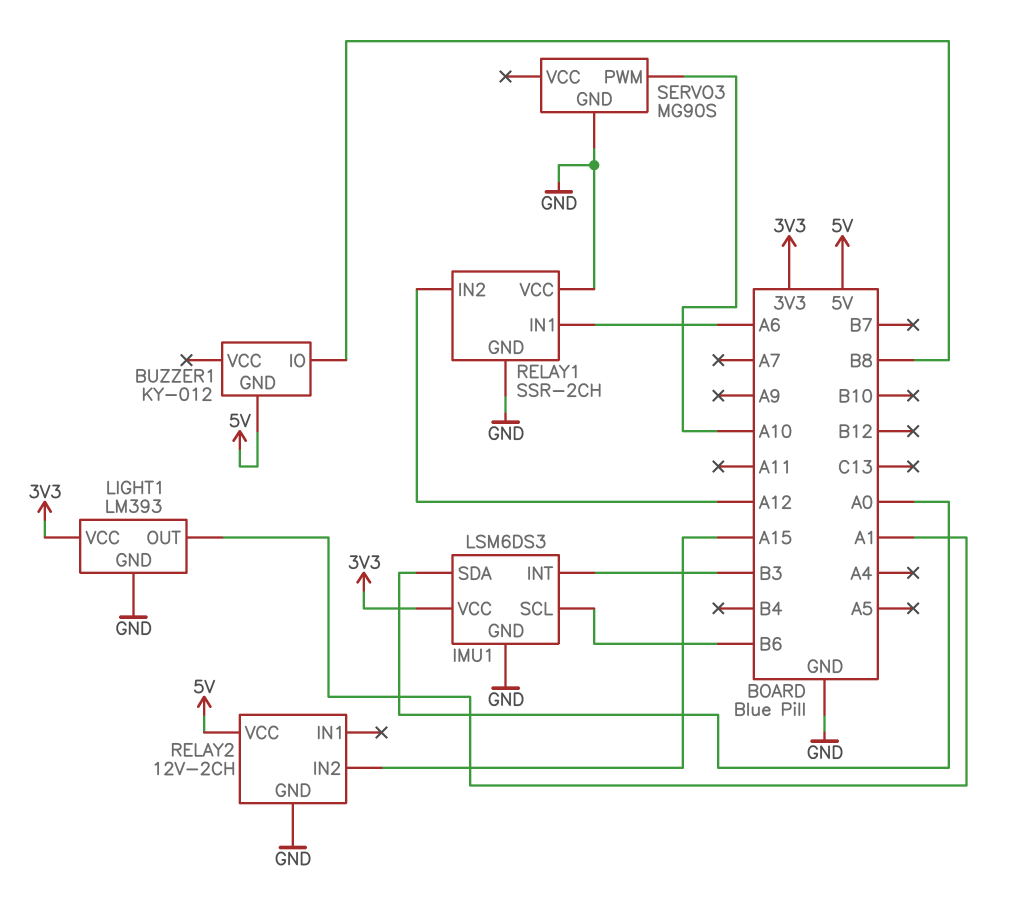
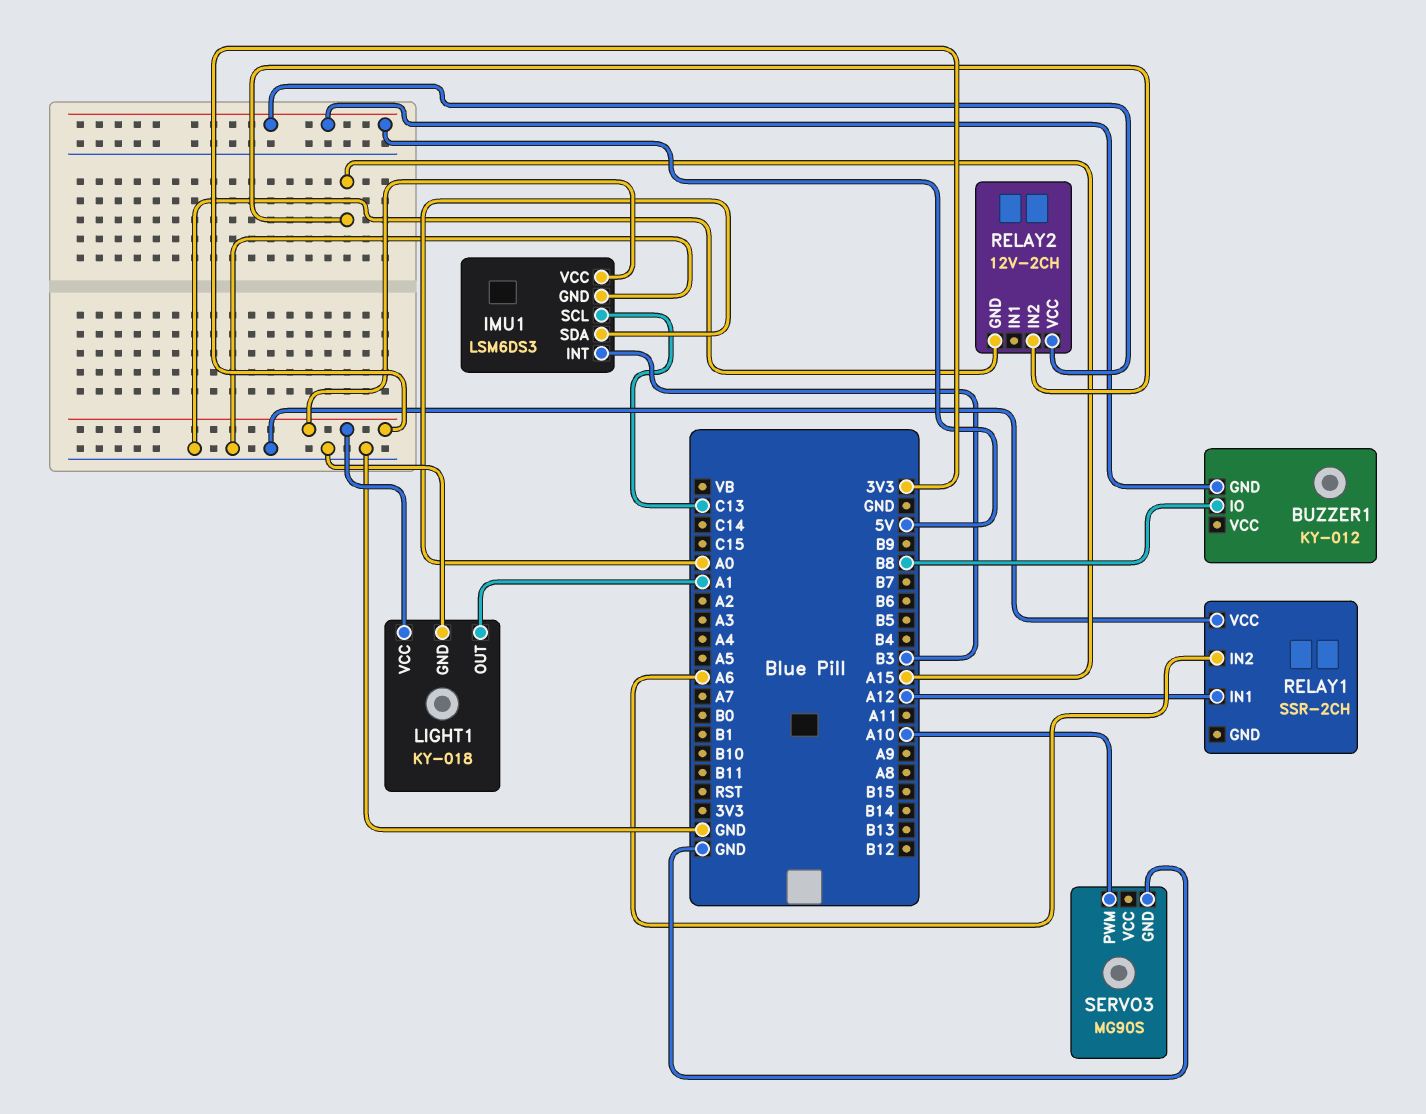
IMU1 pin SCL: B6 -> C13
LIGHT1: LM393 -> KY-018
RELAY1 pin GND: GND -> none
RELAY1 pin IN1: A6 -> A12
RELAY1 pin IN2: A12 -> A6

